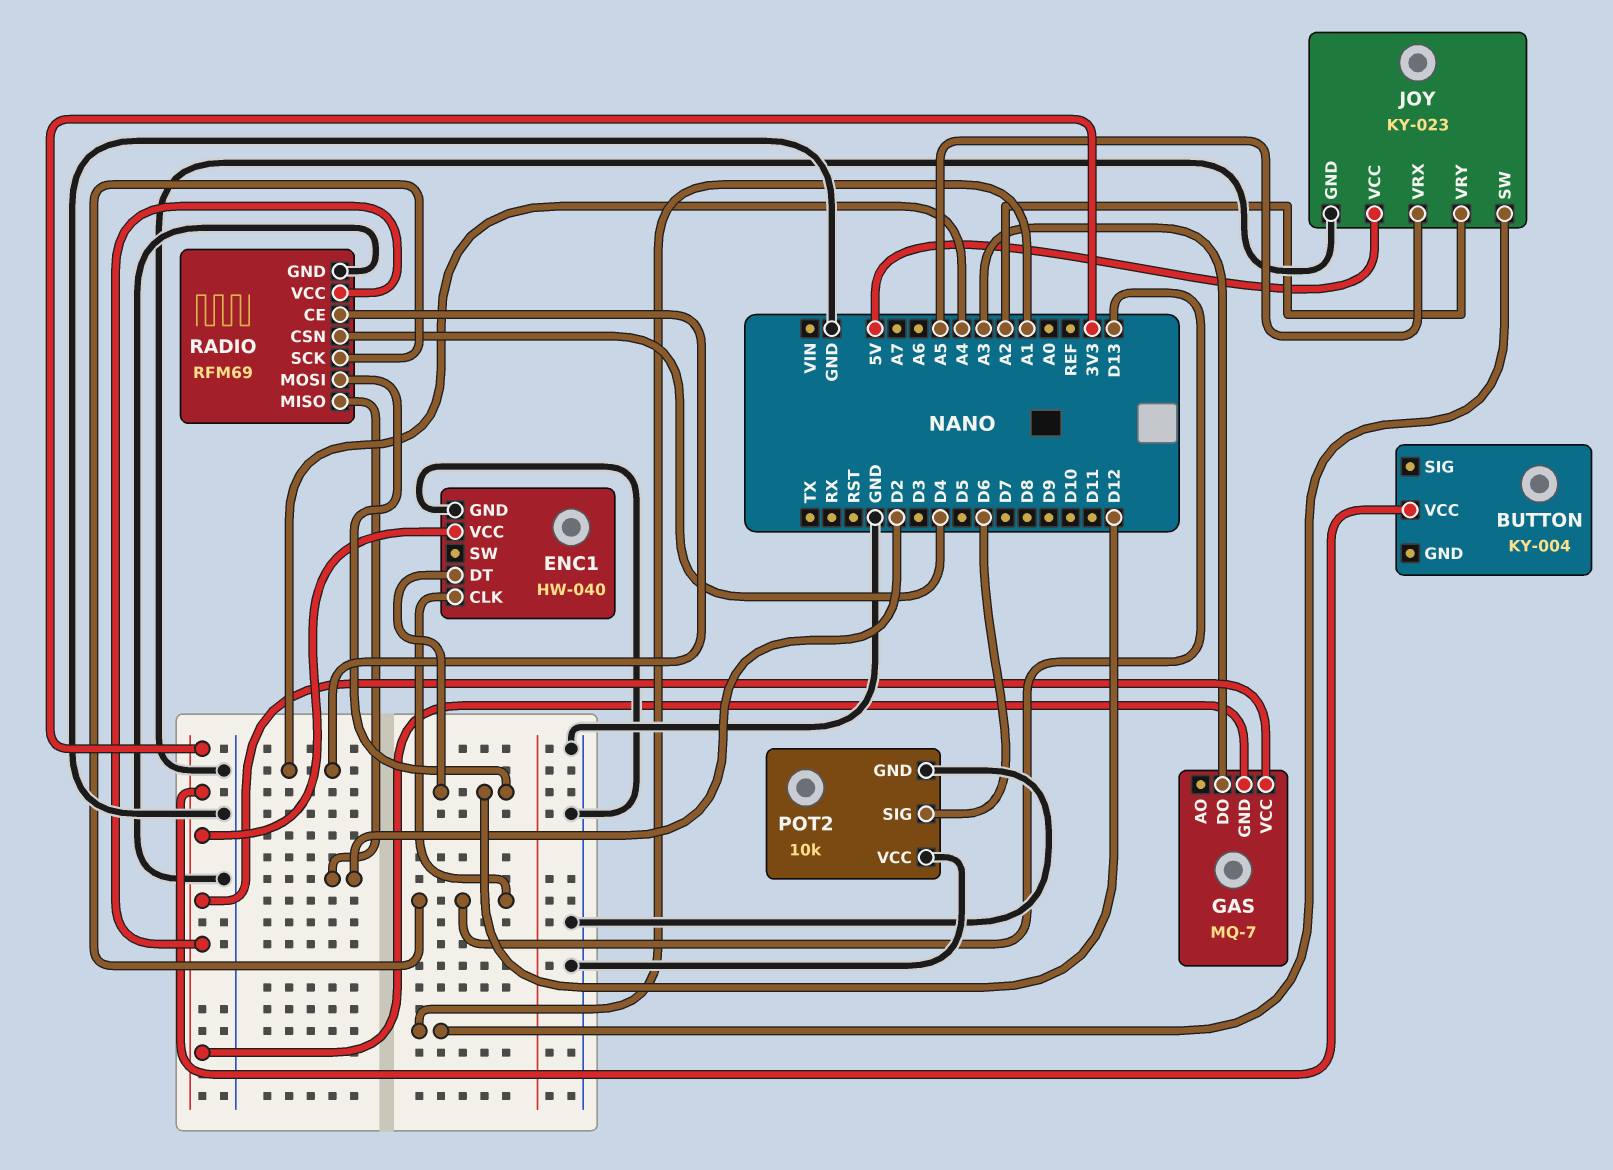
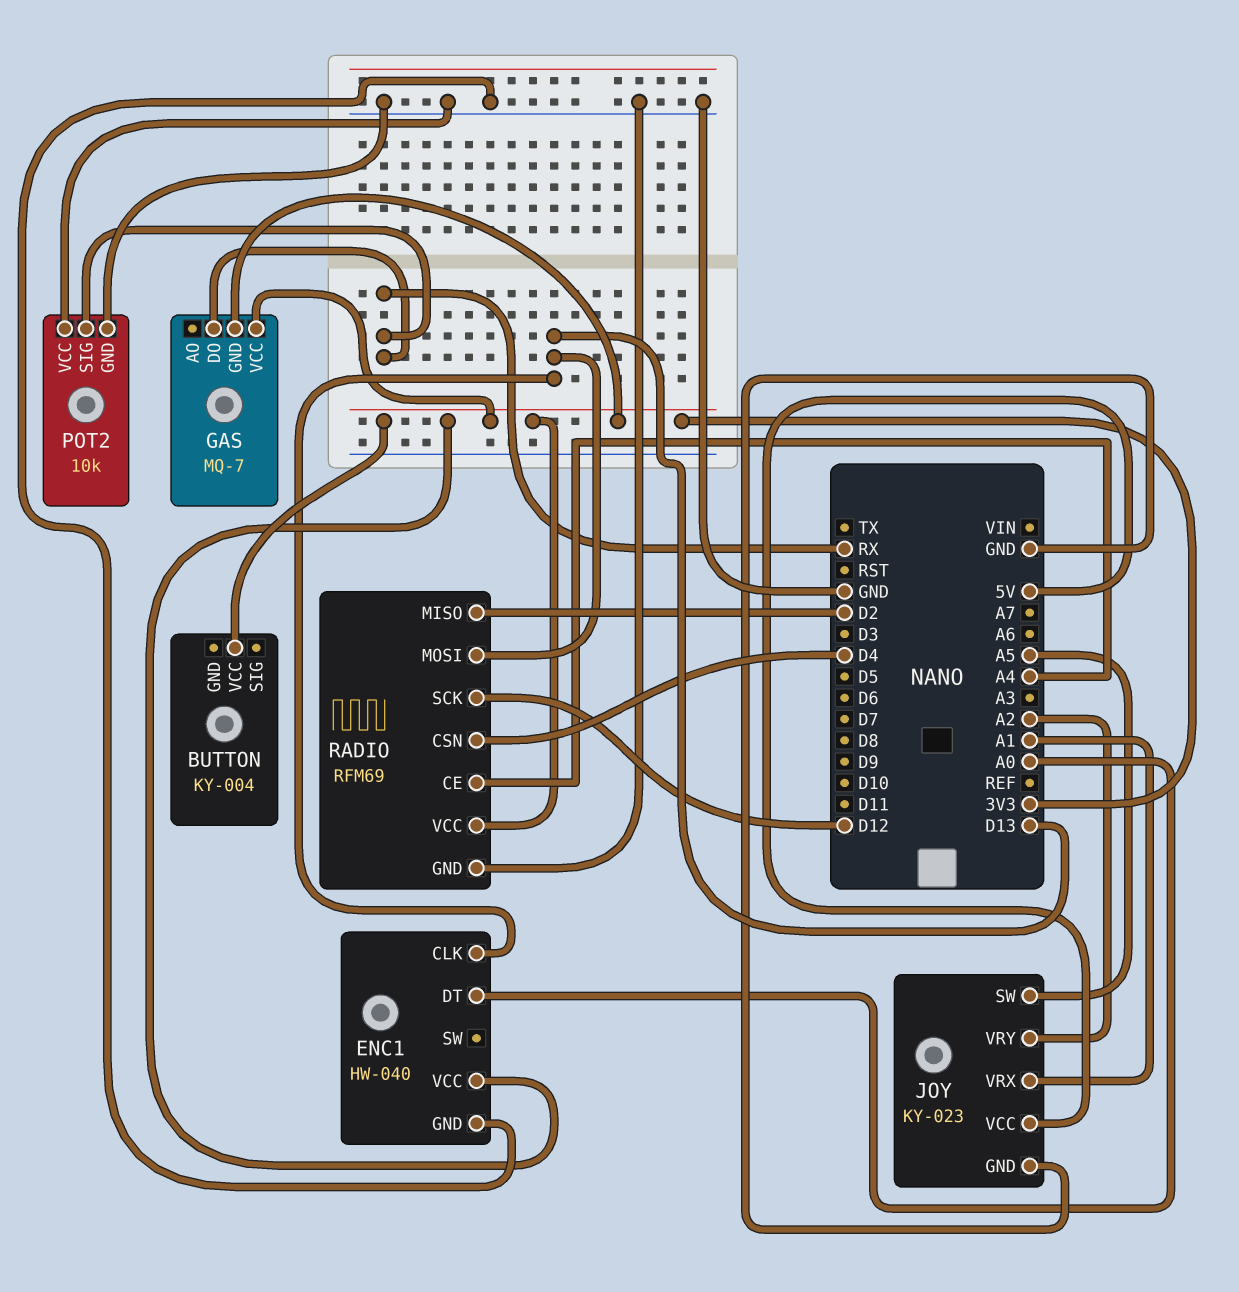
ENC1 pin DT: D12 -> A0
GAS pin DO: A3 -> RX
JOY pin SW: A1 -> A5
JOY pin VRX: A5 -> A1
POT2 pin SIG: D6 -> RX
RADIO pin MOSI: D12 -> D13
RADIO pin SCK: D13 -> D12

